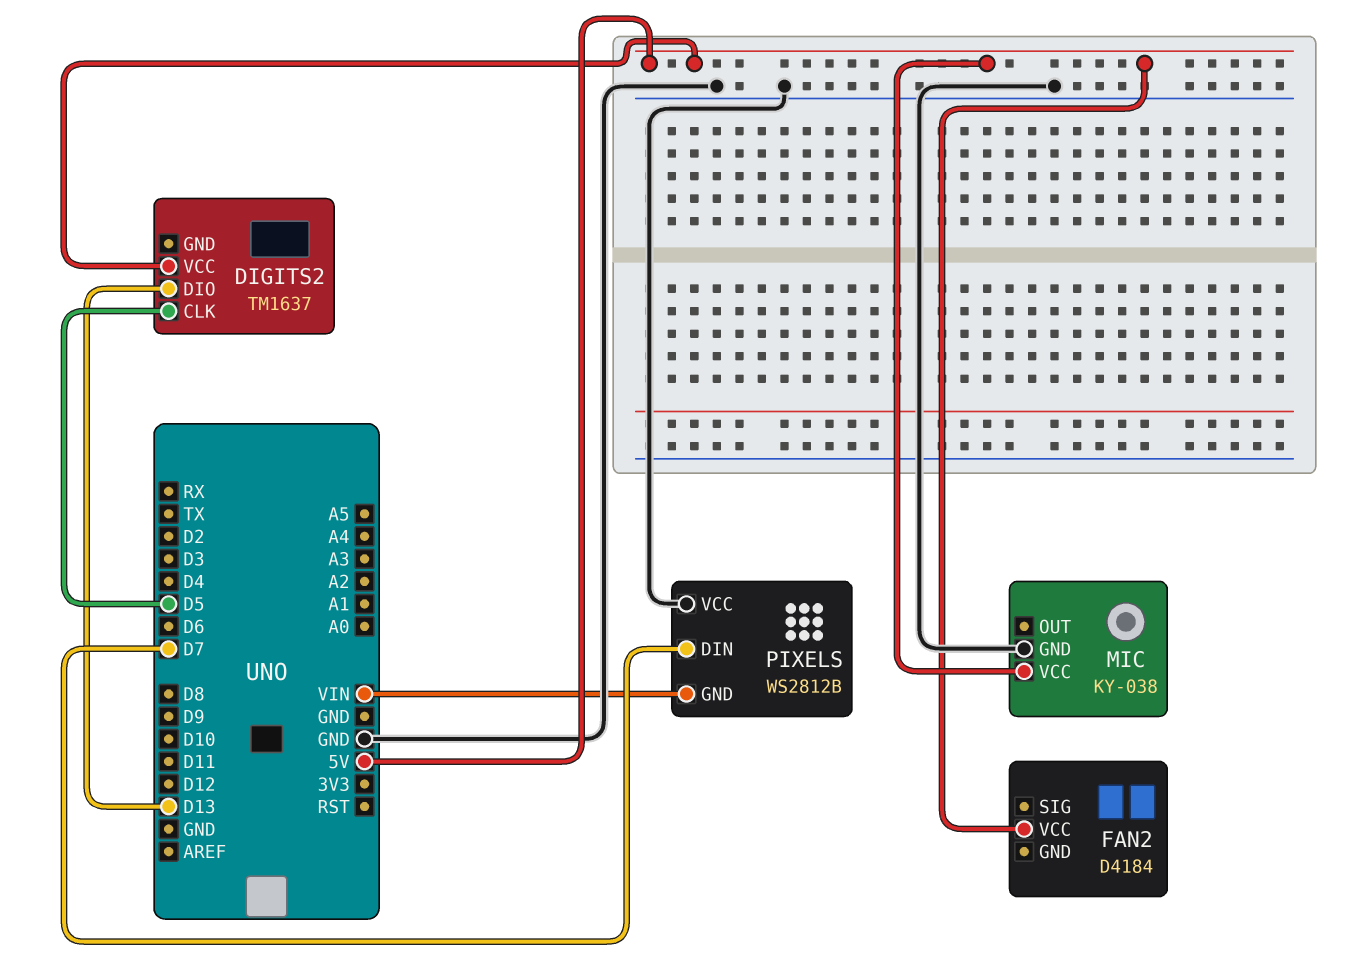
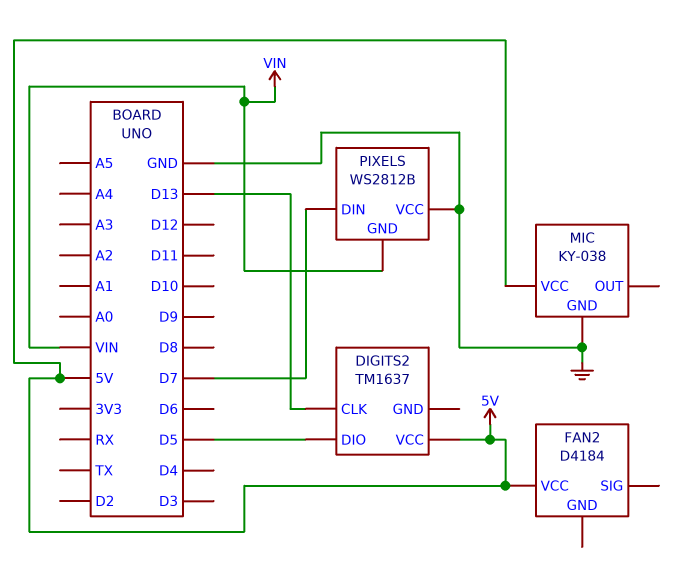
DIGITS2 pin CLK: D5 -> D13
DIGITS2 pin DIO: D13 -> D5

